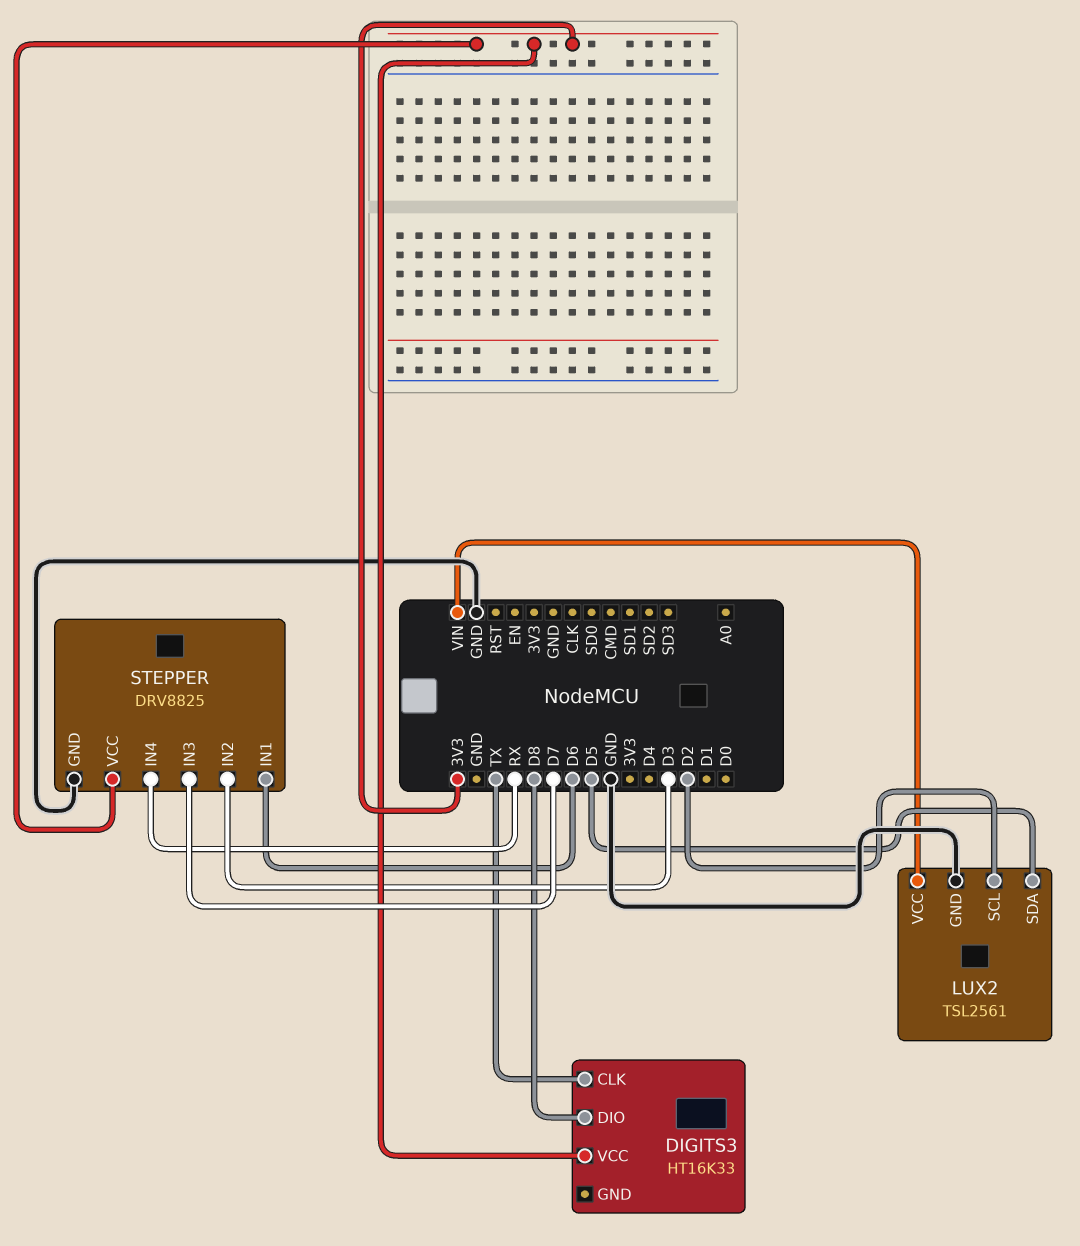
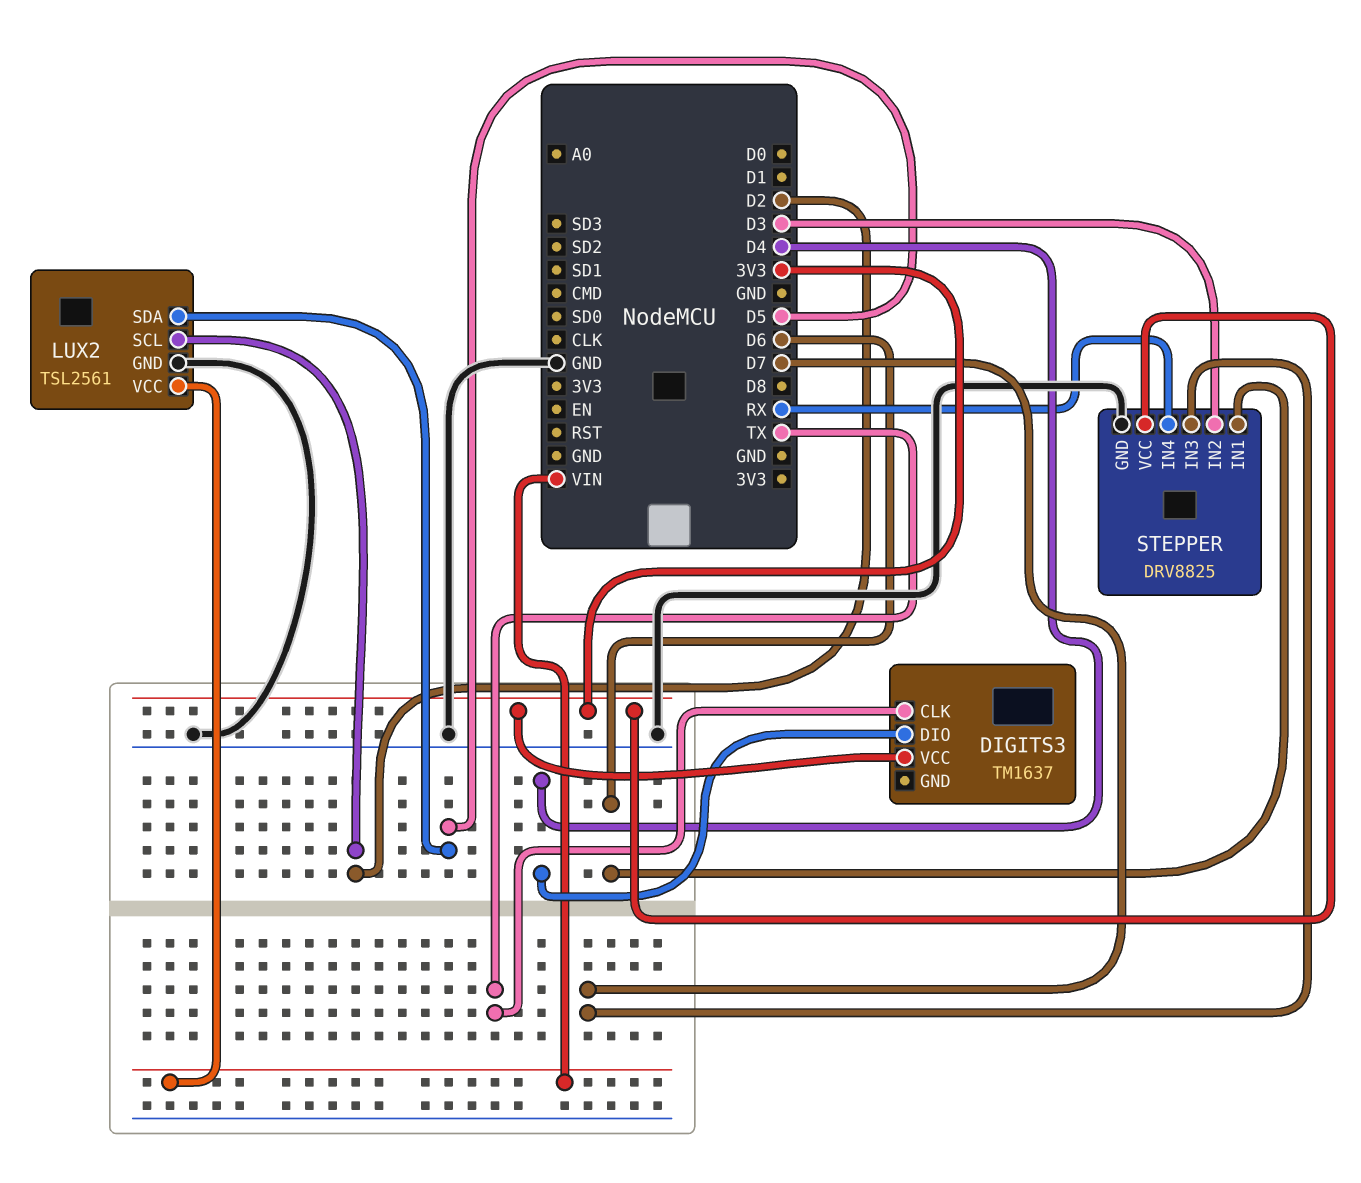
DIGITS3: HT16K33 -> TM1637
DIGITS3 pin DIO: D8 -> D4

